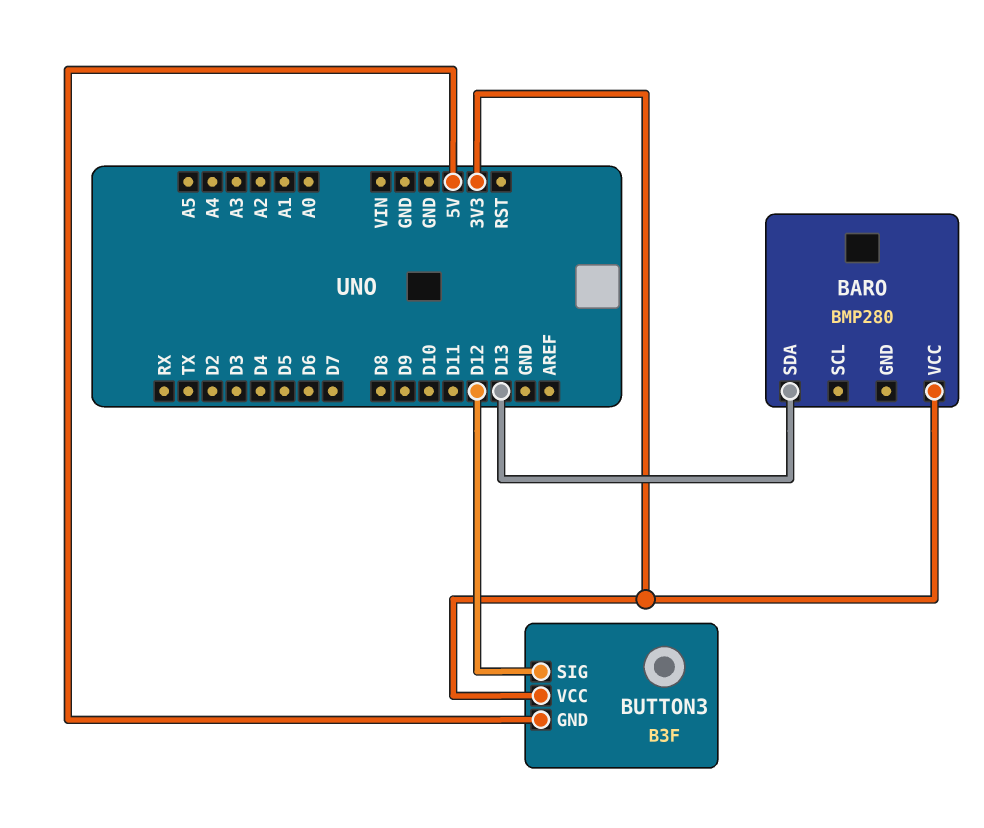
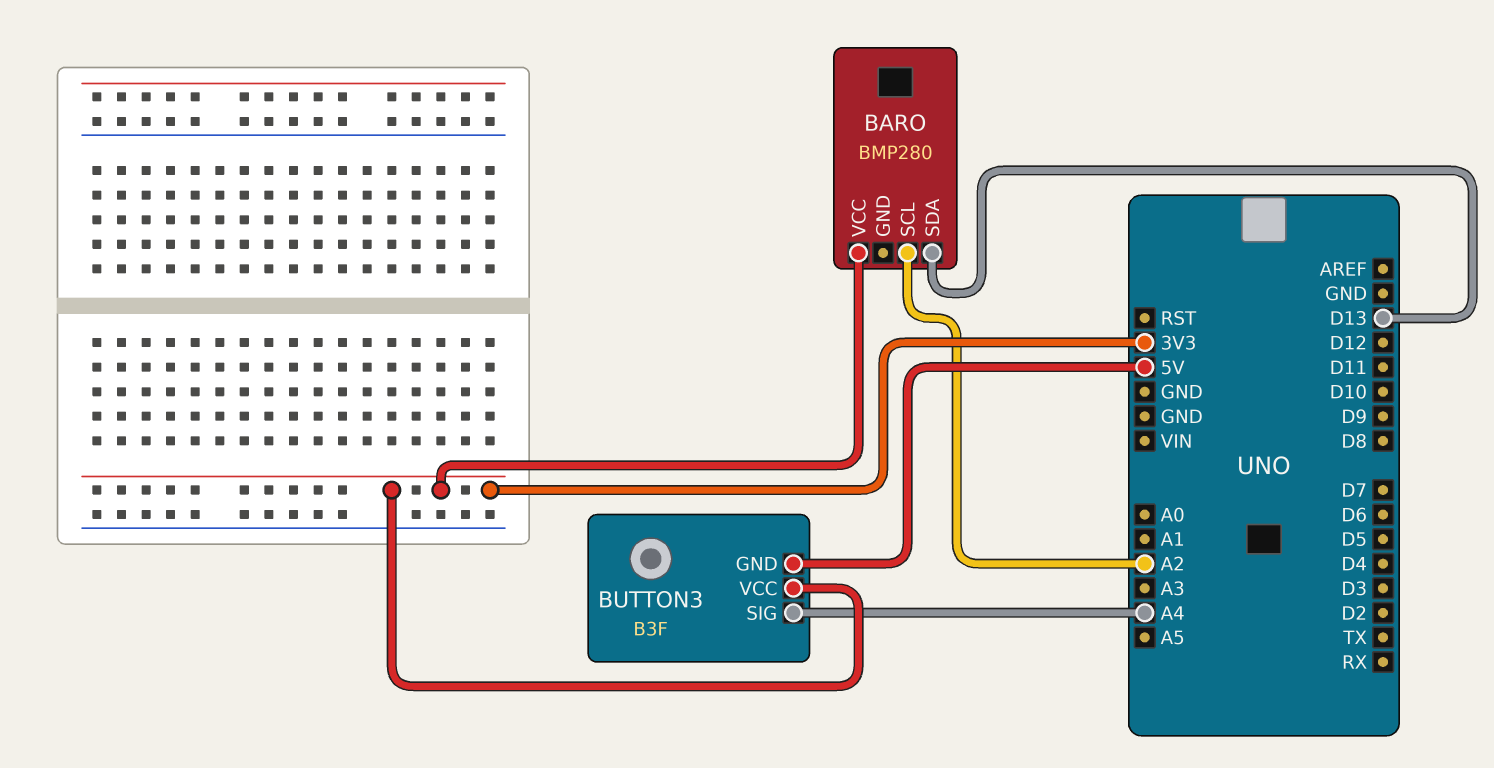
BARO pin SCL: none -> A2
BUTTON3 pin SIG: D12 -> A4

